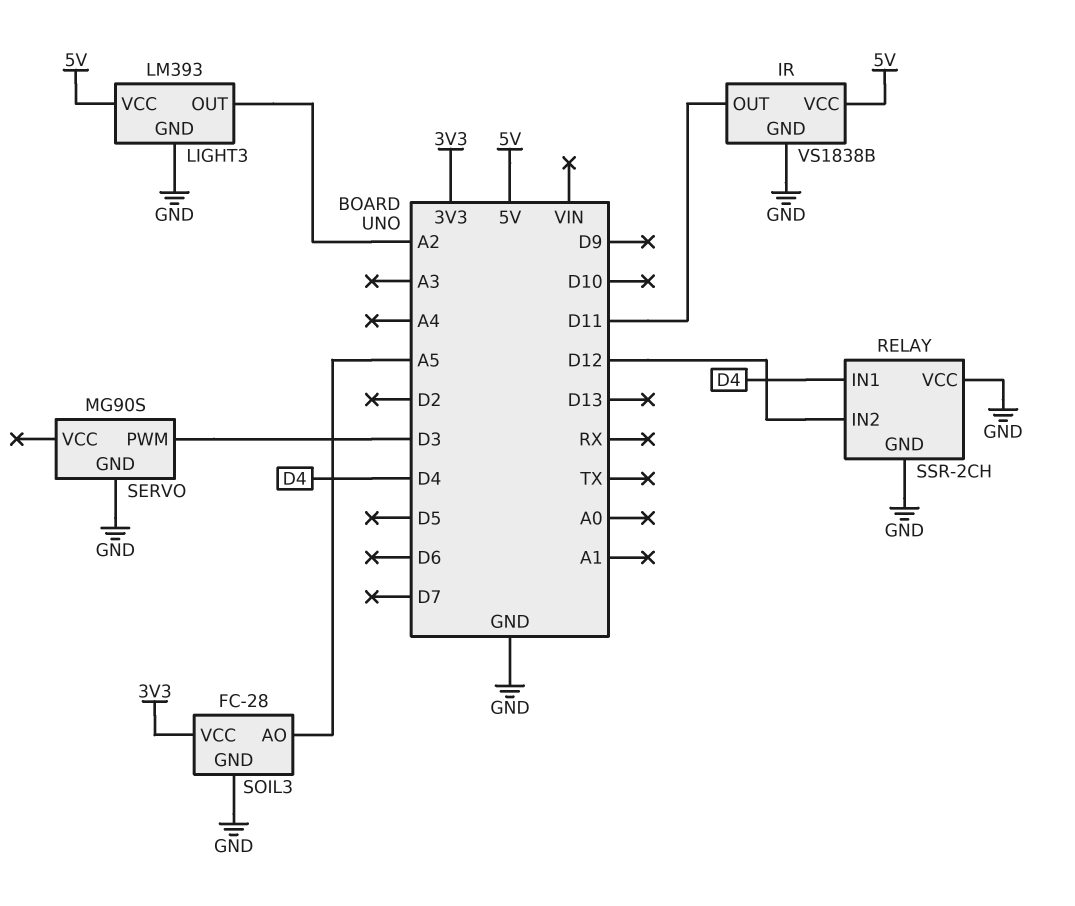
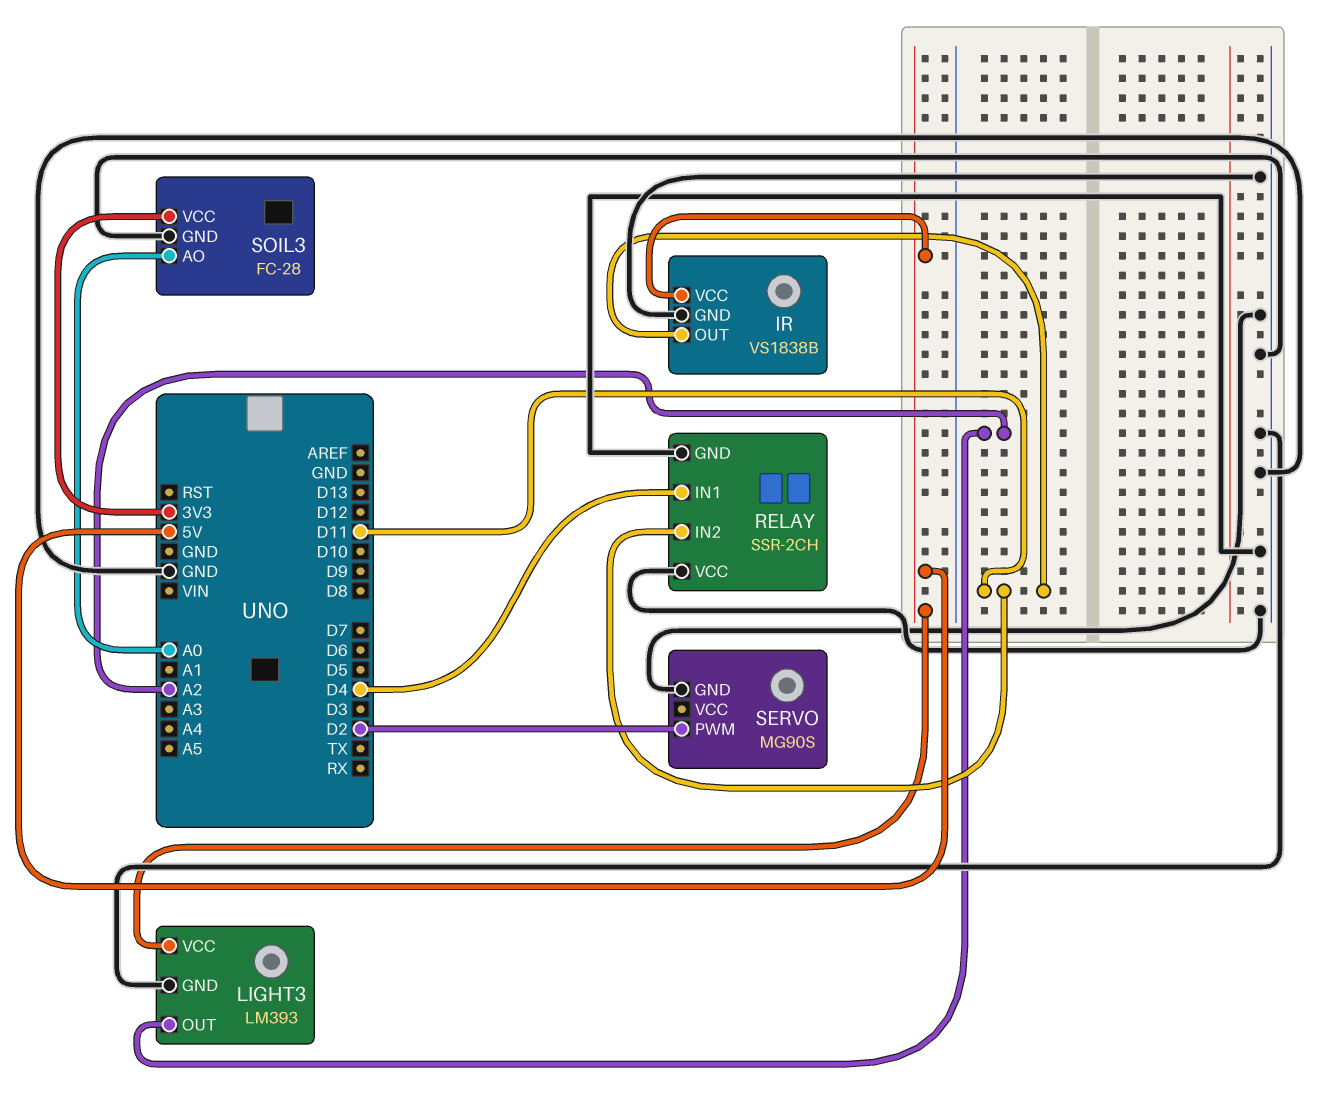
RELAY pin IN2: D12 -> D11
SERVO pin PWM: D3 -> D2
SOIL3 pin AO: A5 -> A0

